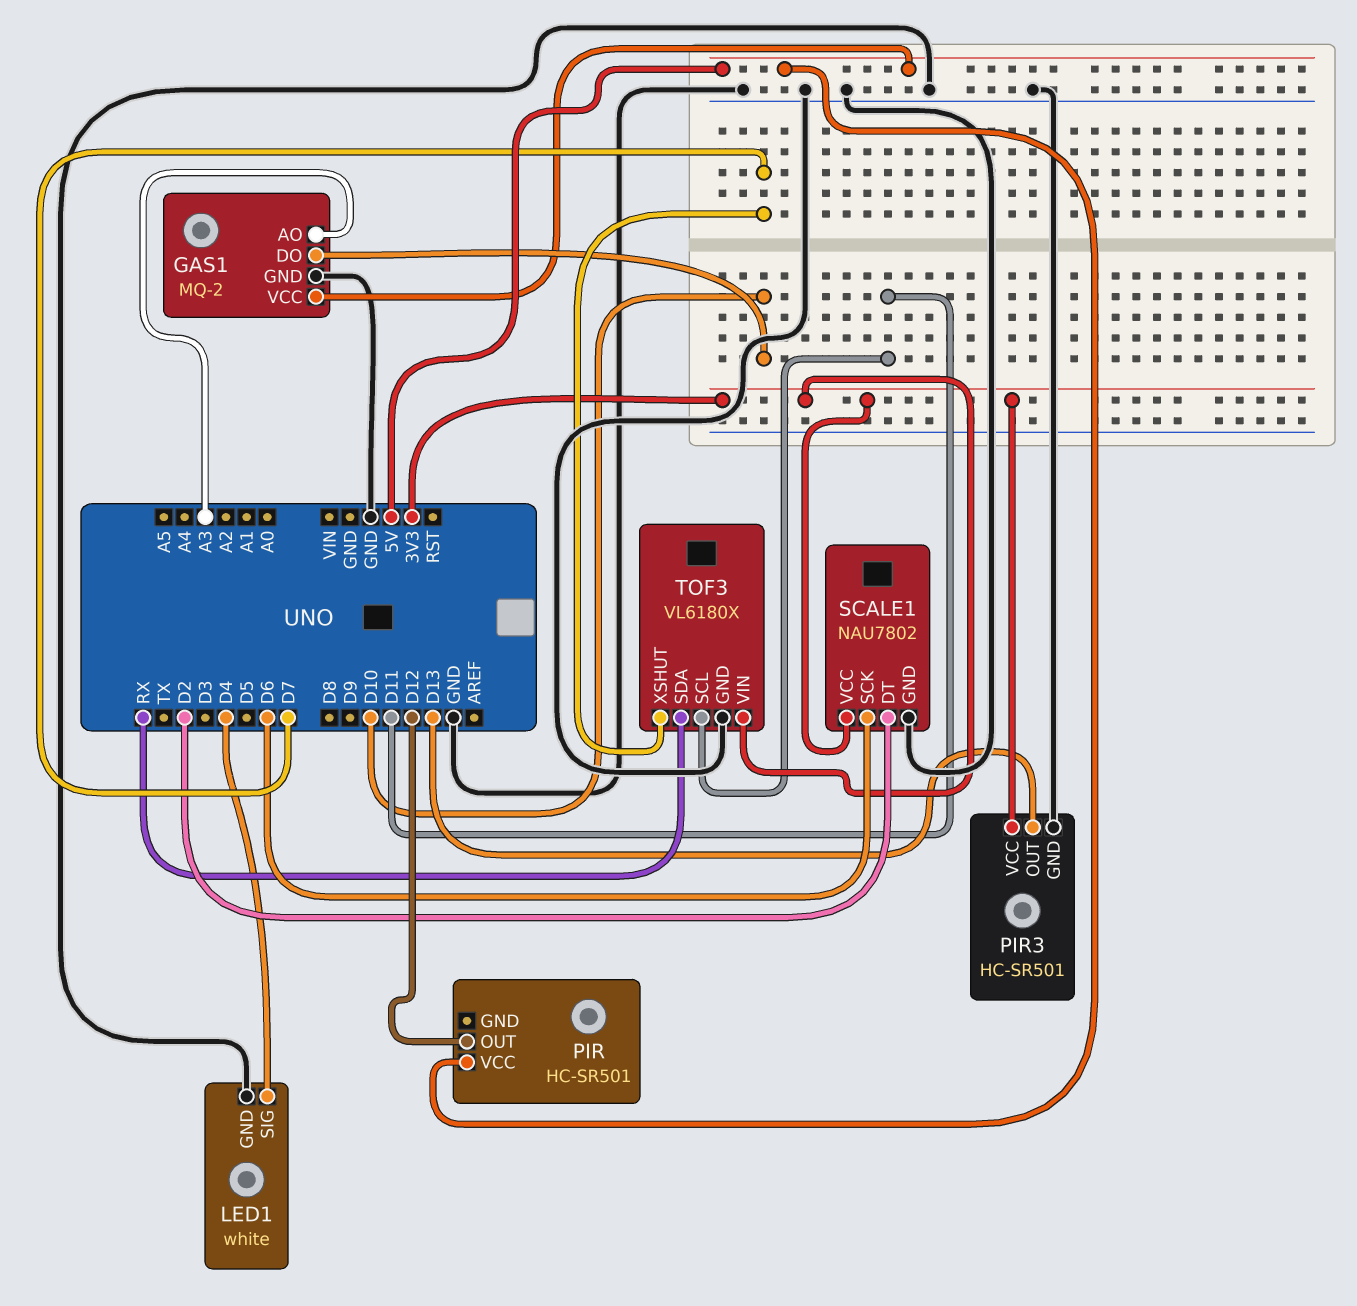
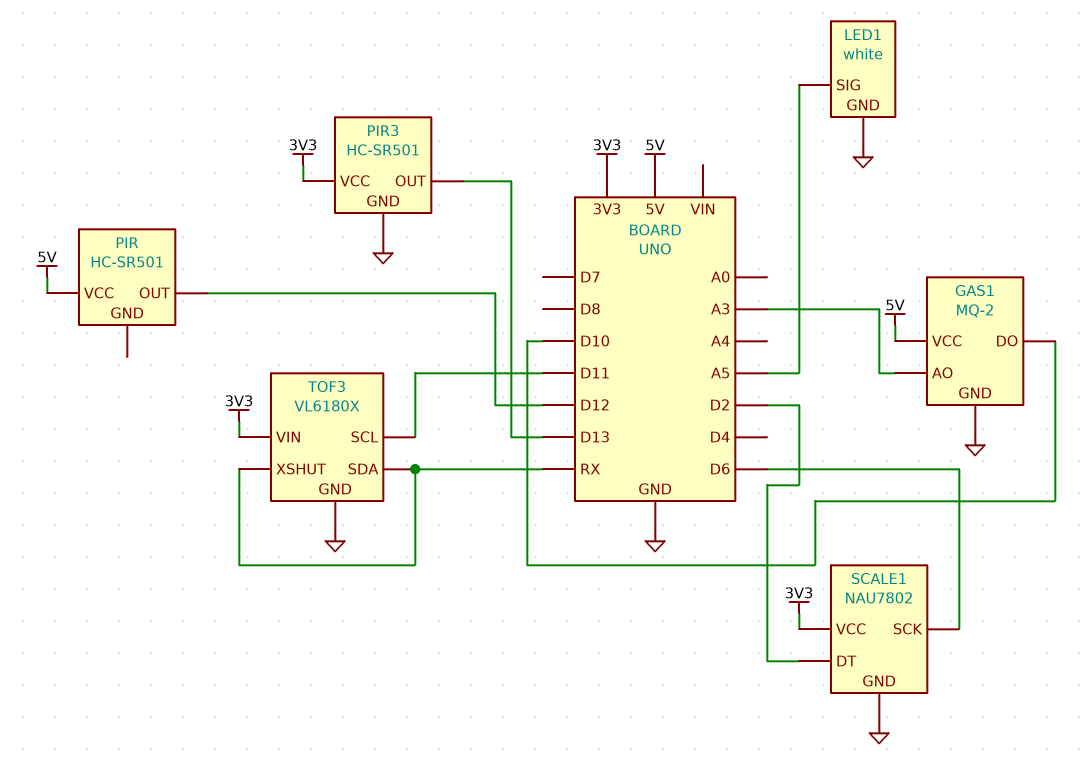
LED1 pin SIG: D4 -> A5
TOF3 pin XSHUT: D7 -> RX

